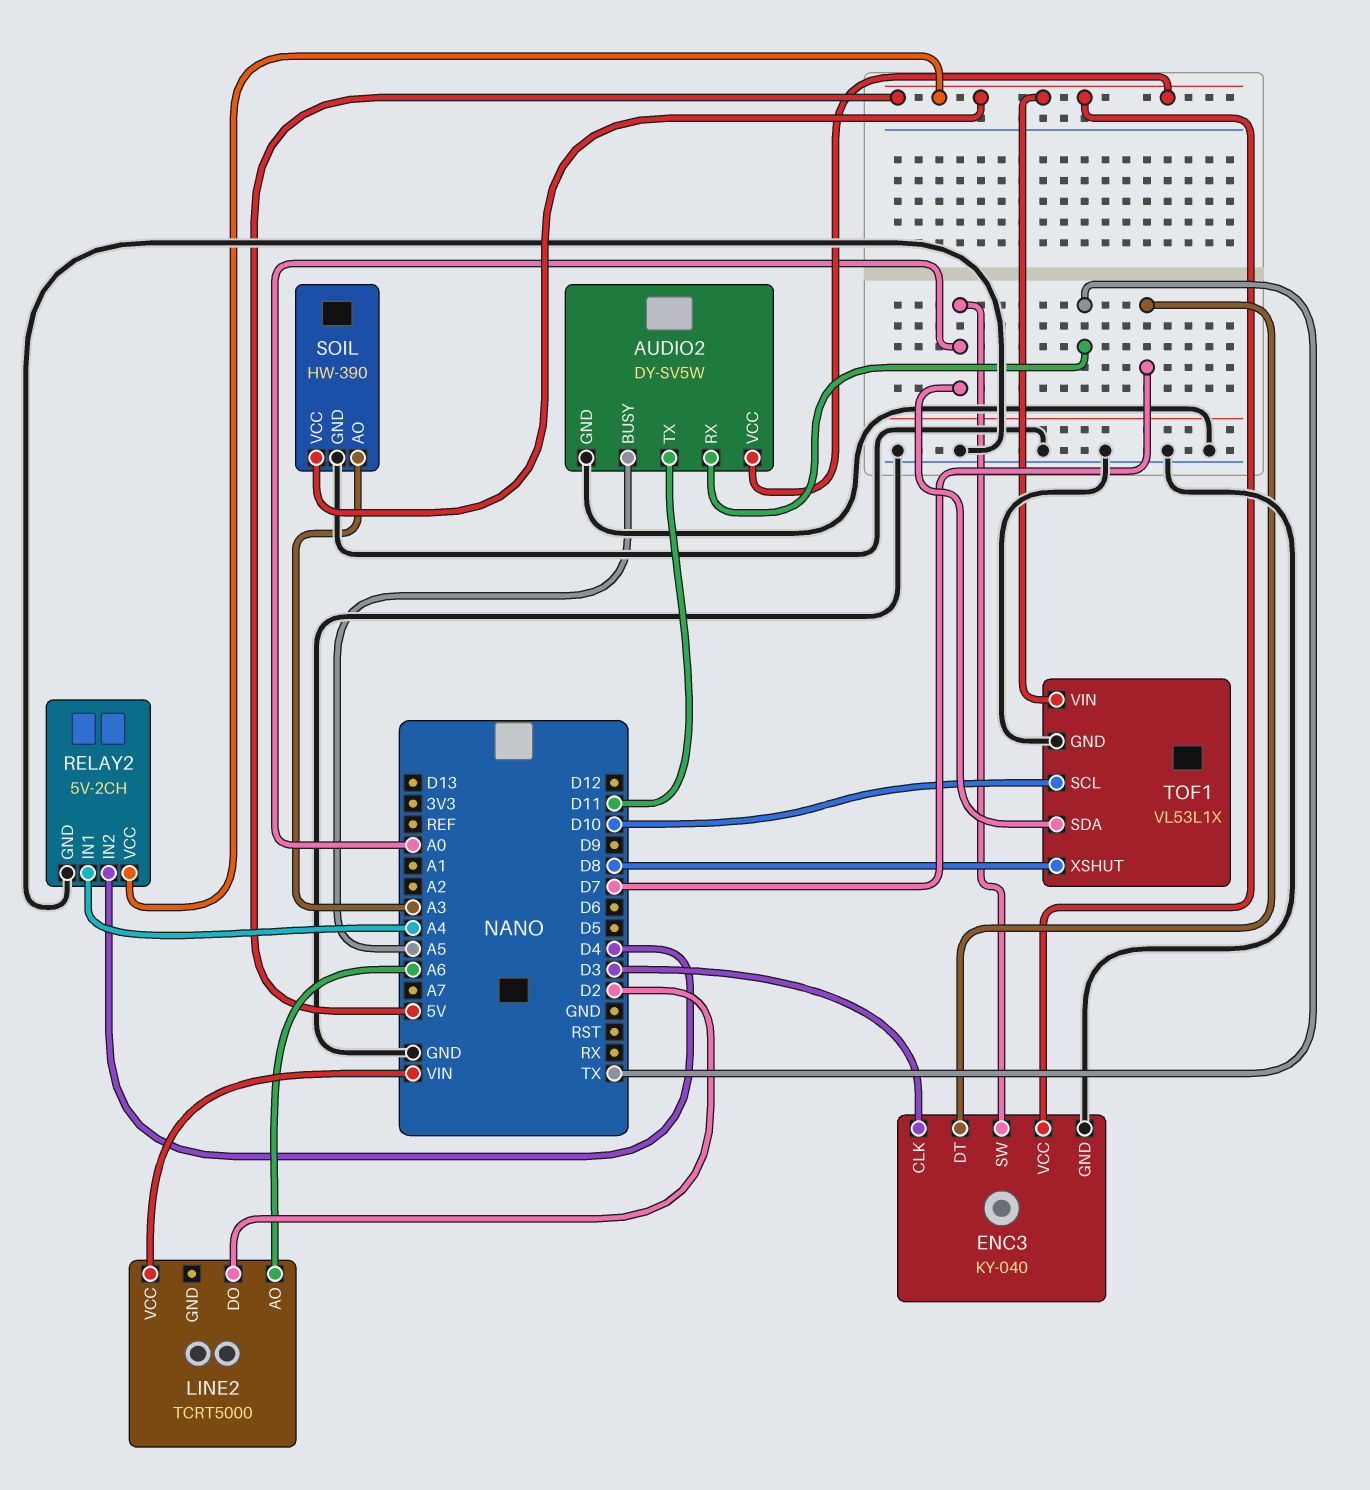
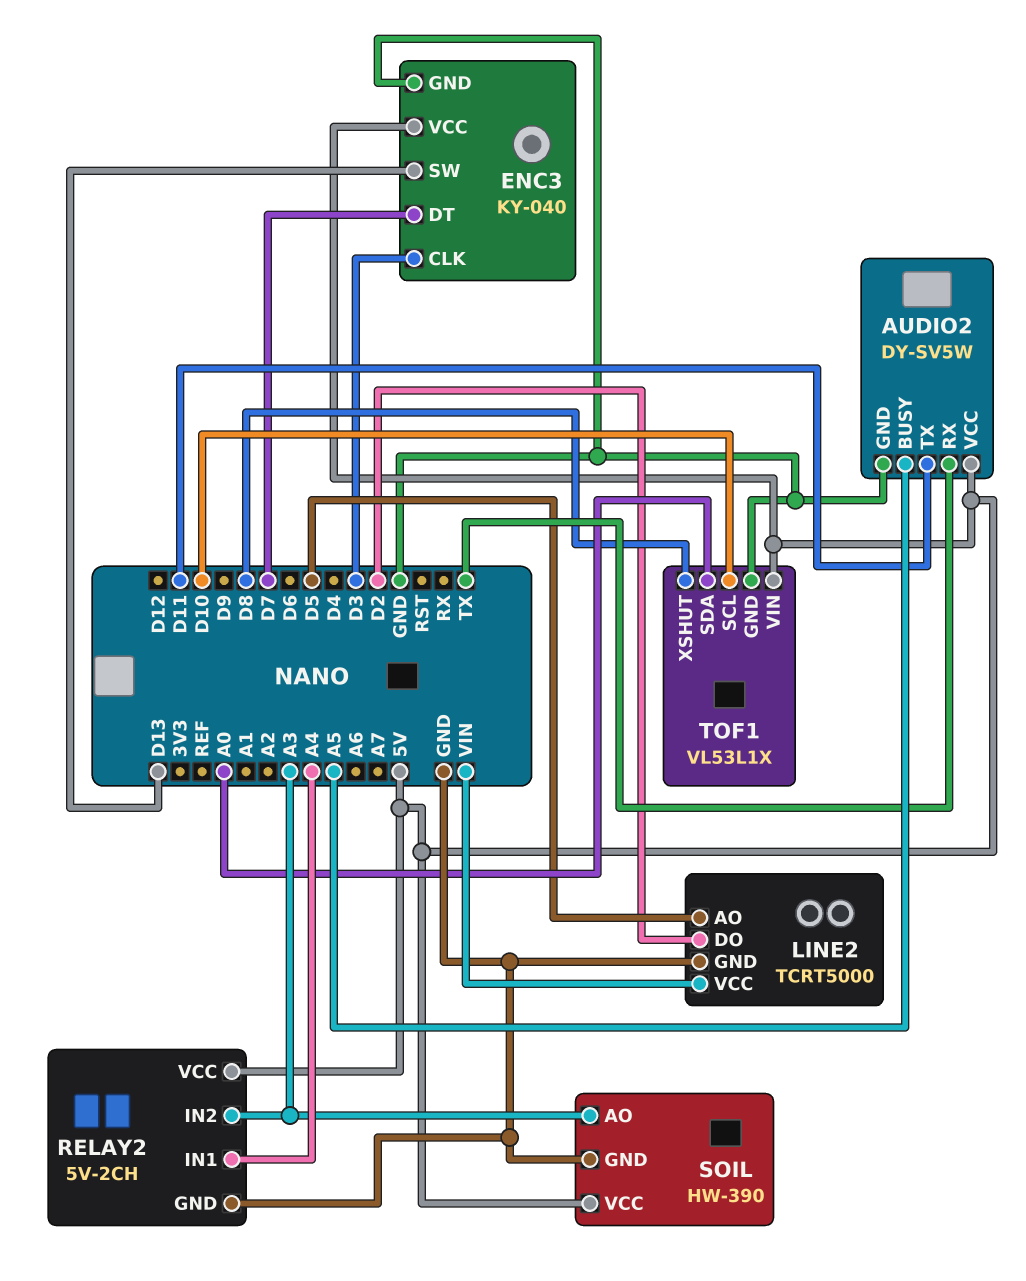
ENC3 pin SW: A0 -> D13
LINE2 pin AO: A6 -> D5
LINE2 pin GND: none -> GND
RELAY2 pin IN2: D4 -> A3

